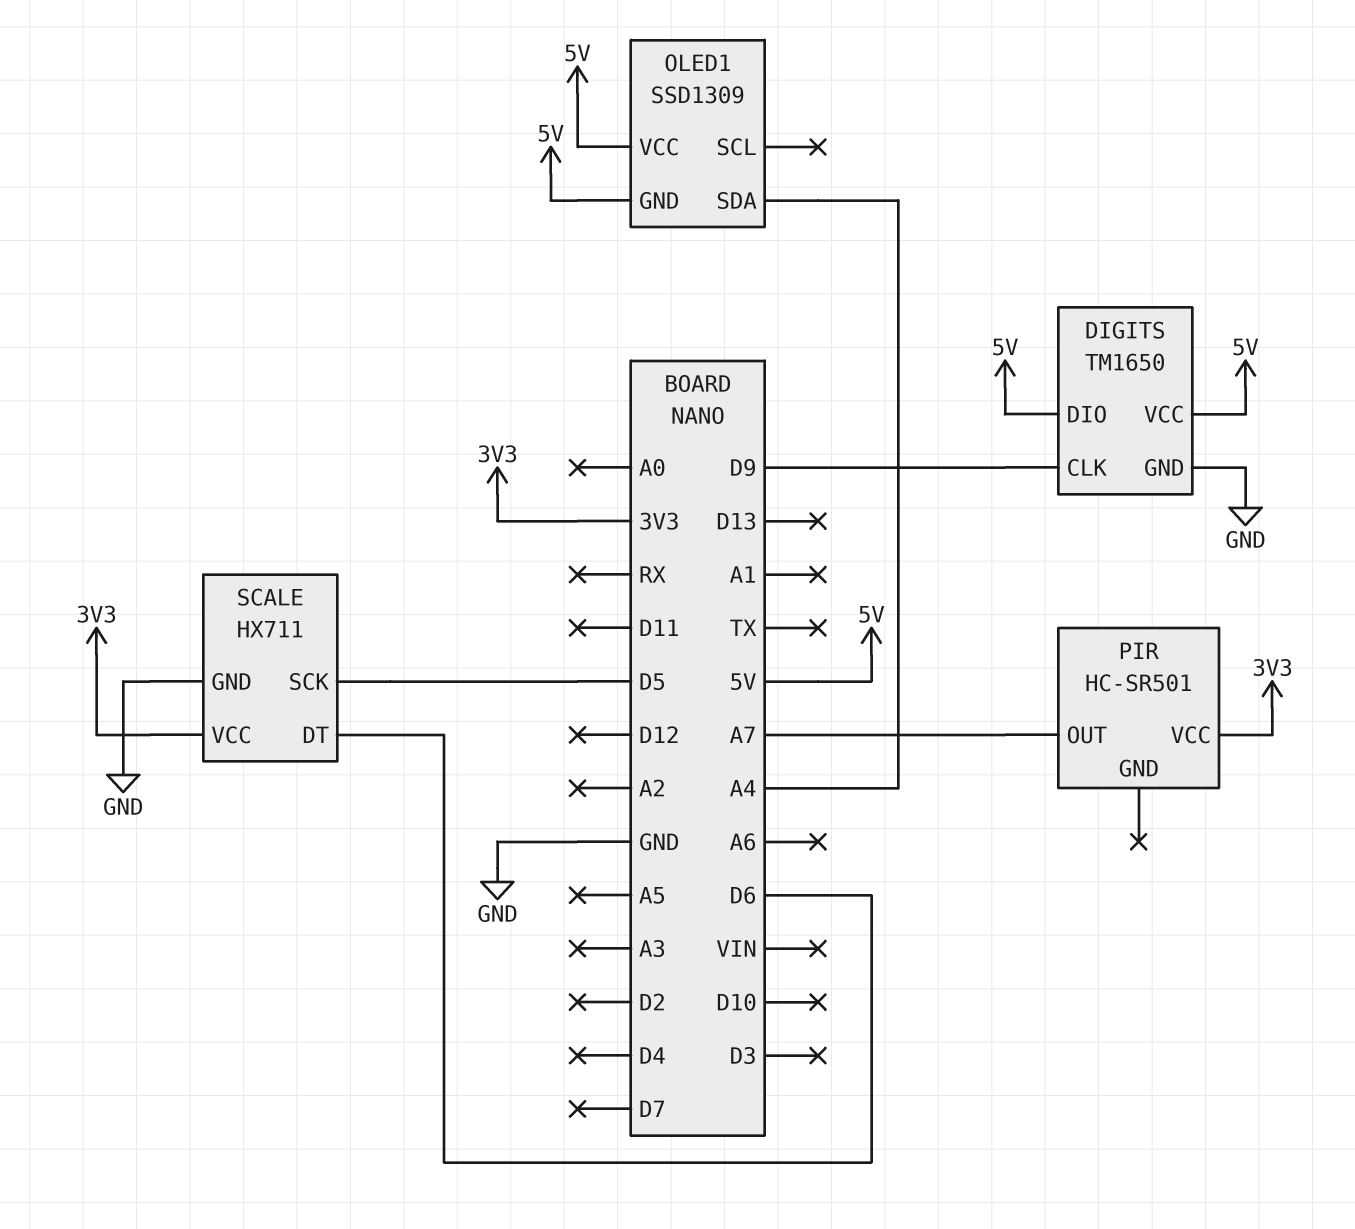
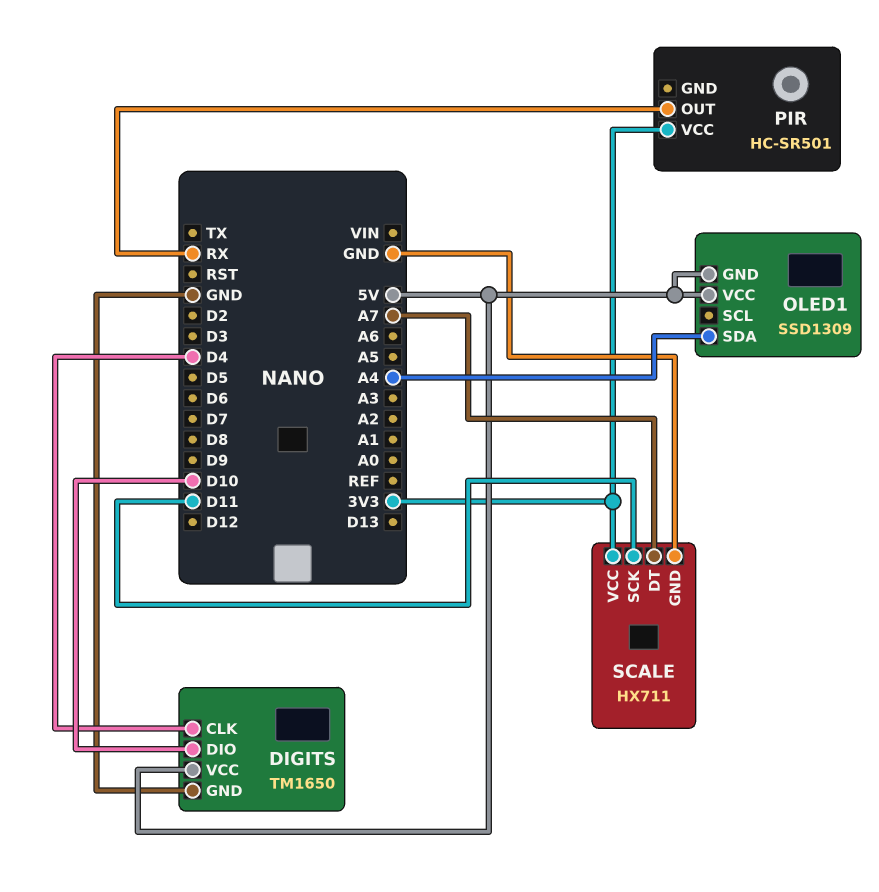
DIGITS pin CLK: D9 -> D4
DIGITS pin DIO: 5V -> D10
PIR pin OUT: A7 -> RX
SCALE pin DT: D6 -> A7
SCALE pin SCK: D5 -> D11

